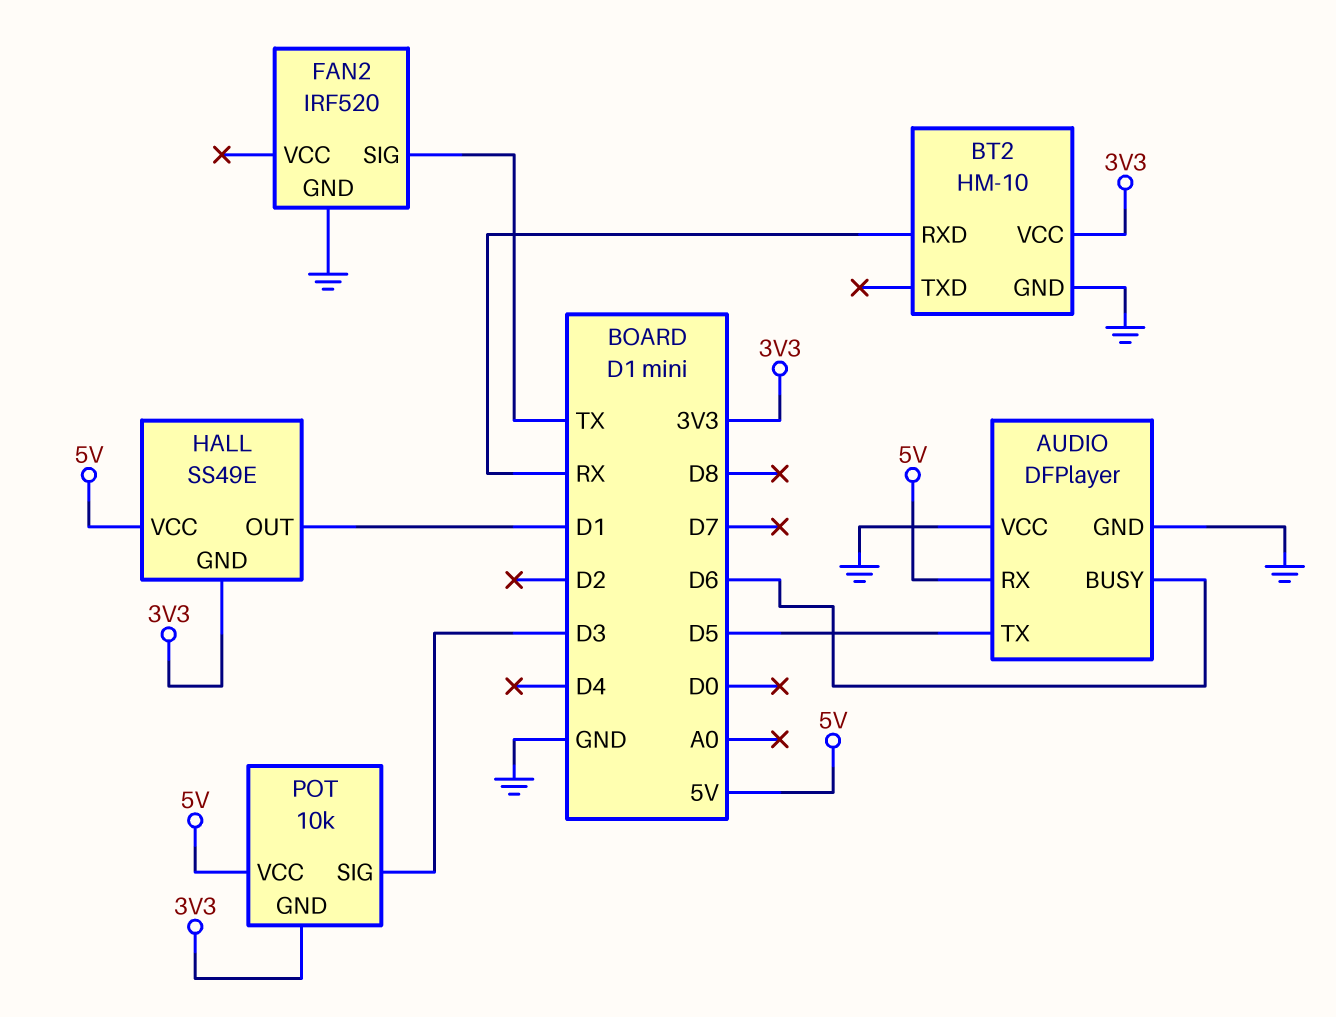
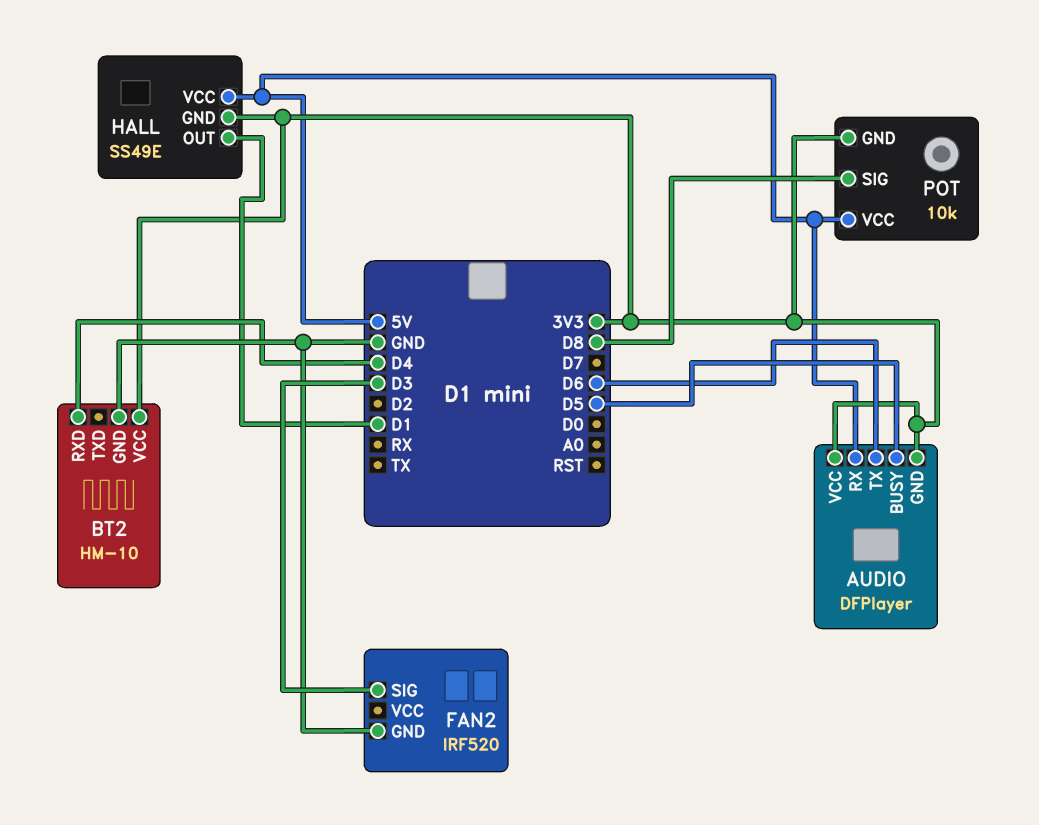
AUDIO pin BUSY: D6 -> D5
AUDIO pin GND: GND -> 3V3
AUDIO pin TX: D5 -> D6
AUDIO pin VCC: GND -> 3V3
BT2 pin RXD: RX -> D4
FAN2 pin SIG: TX -> D3
POT pin SIG: D3 -> D8

